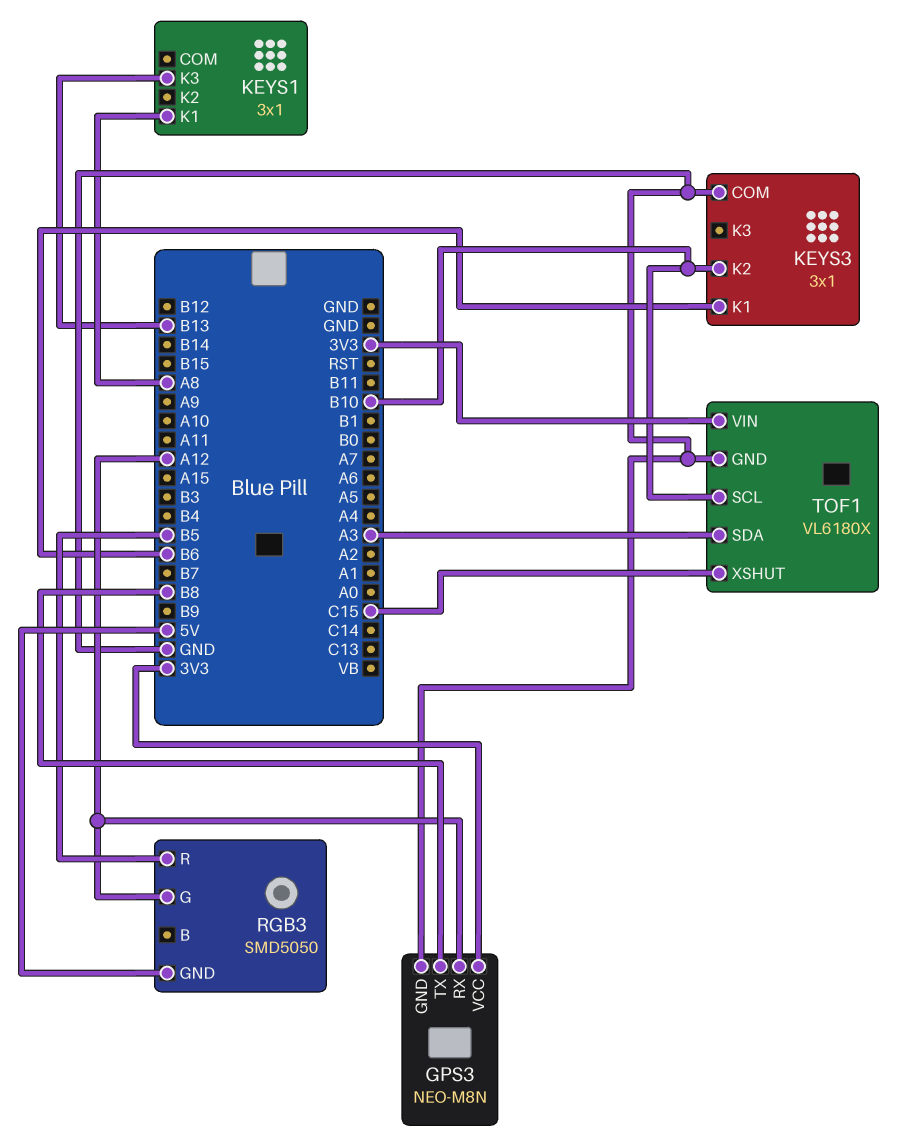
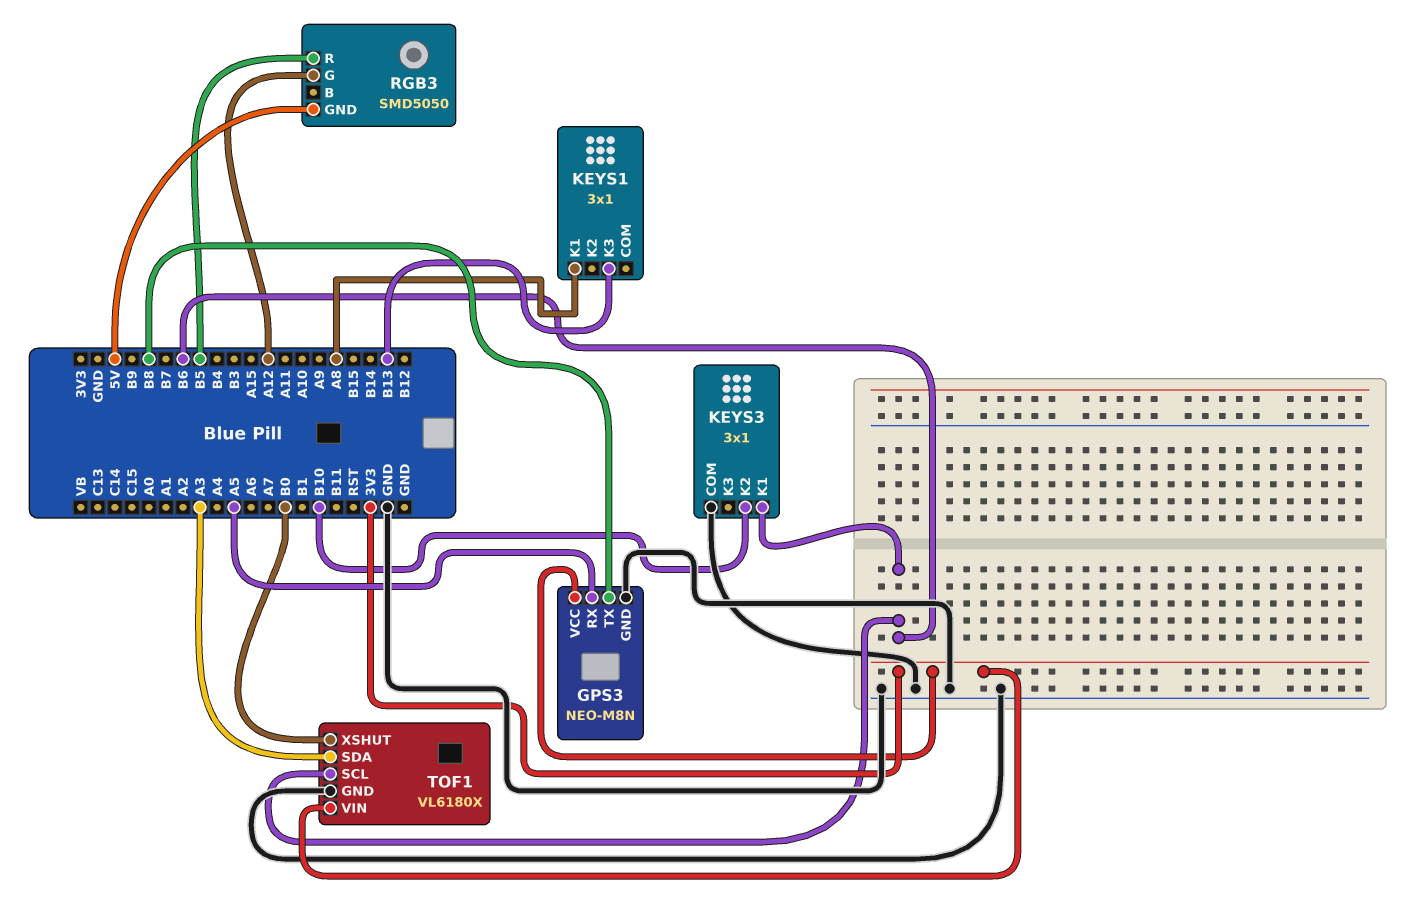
GPS3 pin RX: A12 -> A5
TOF1 pin SCL: B10 -> B6
TOF1 pin XSHUT: C15 -> B0

